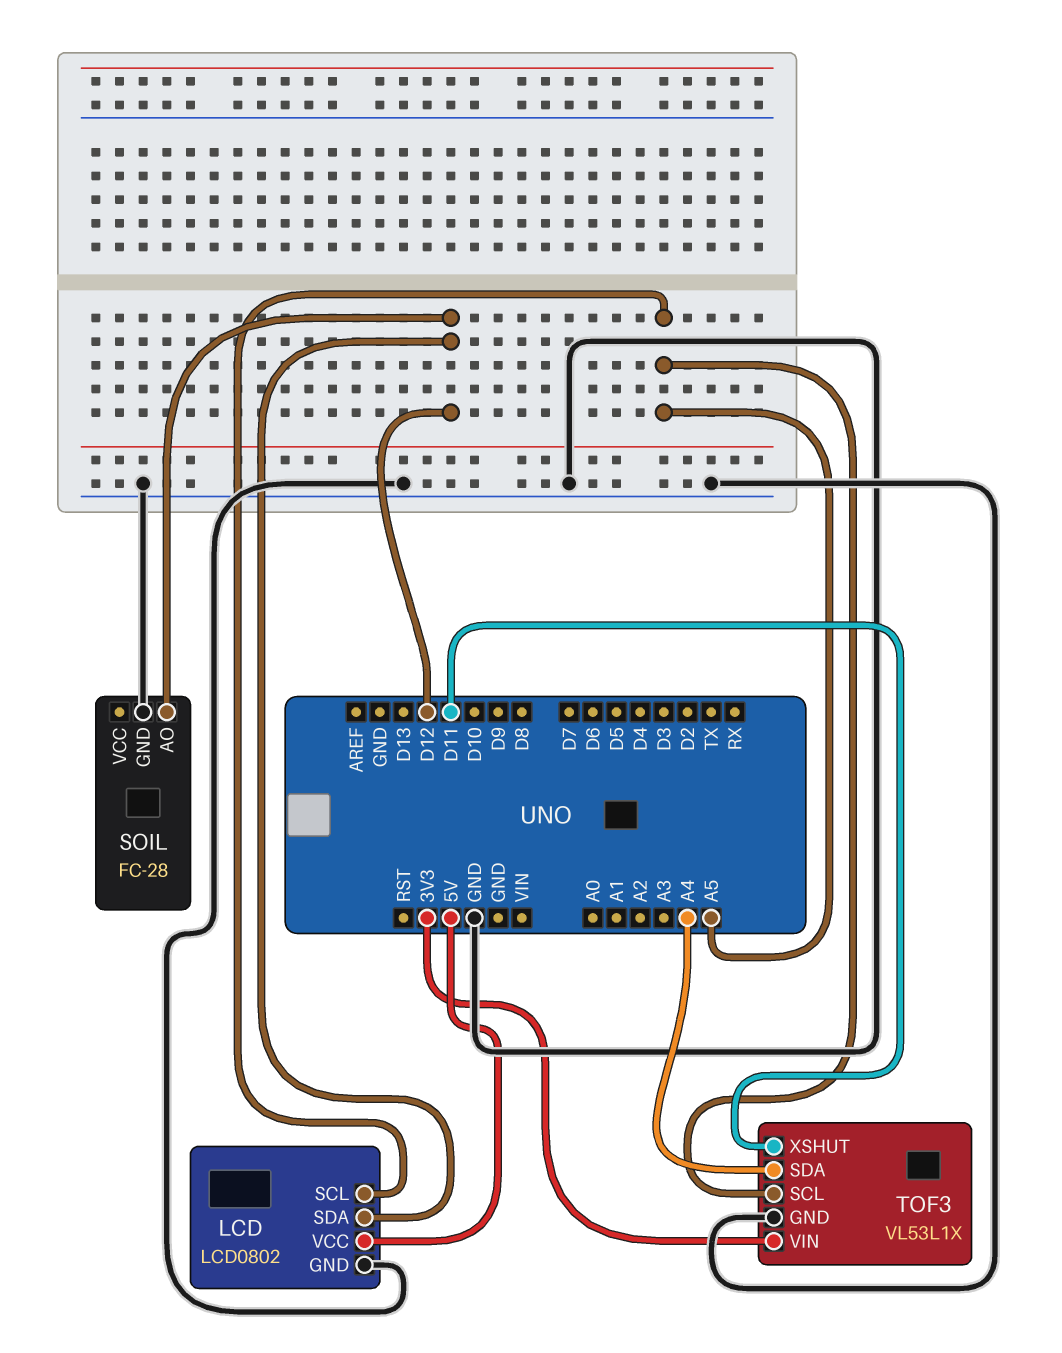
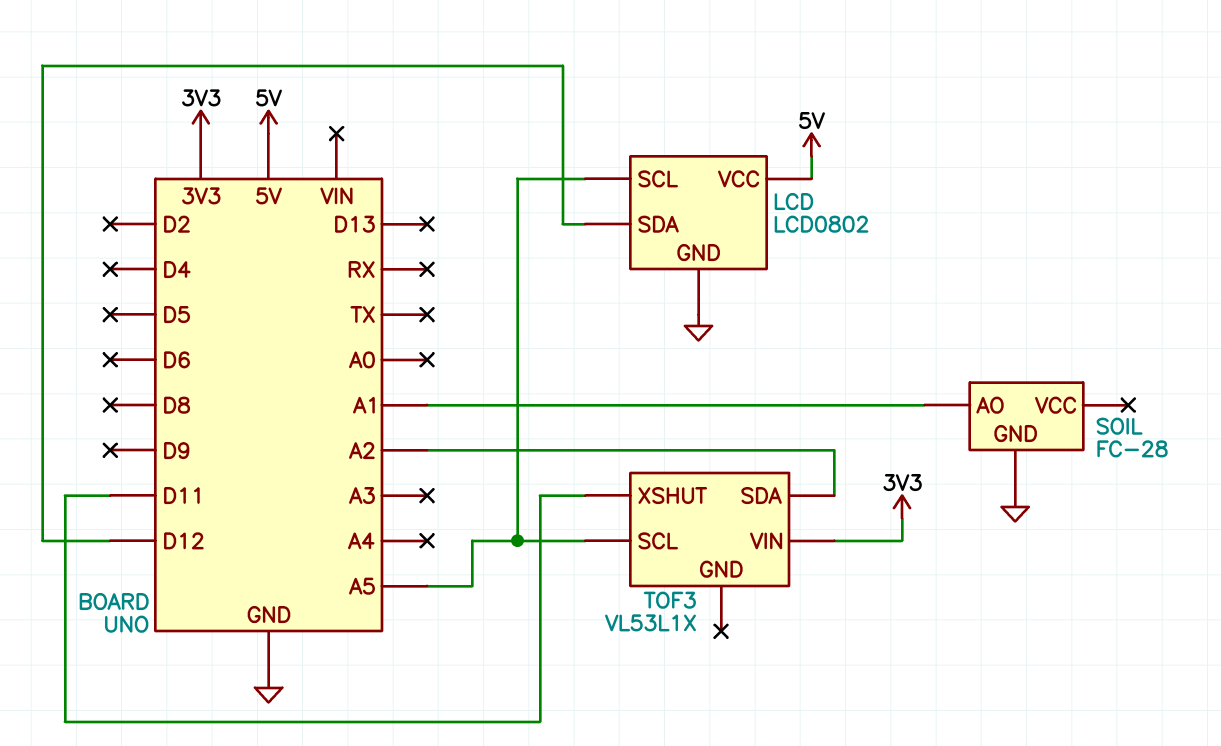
SOIL pin AO: D12 -> A1
TOF3 pin GND: GND -> none
TOF3 pin SDA: A4 -> A2

